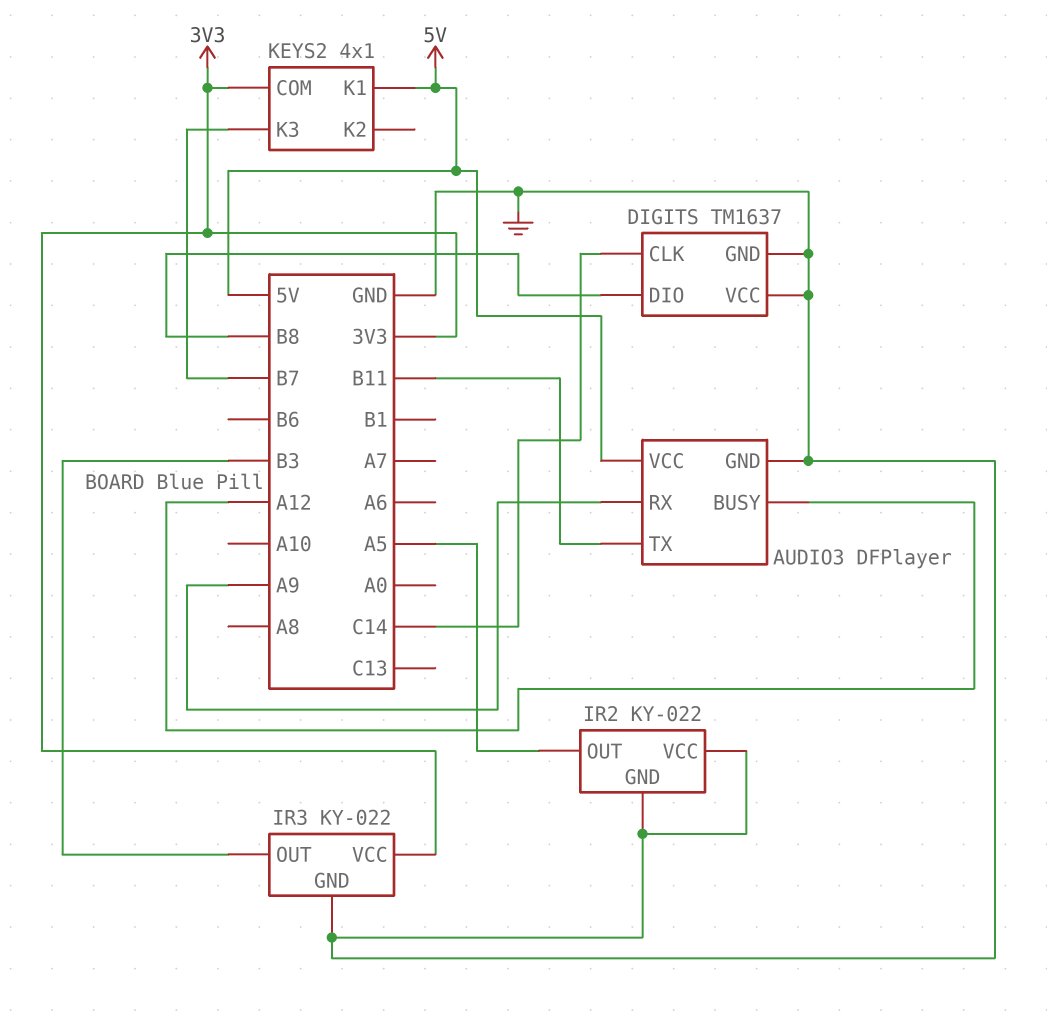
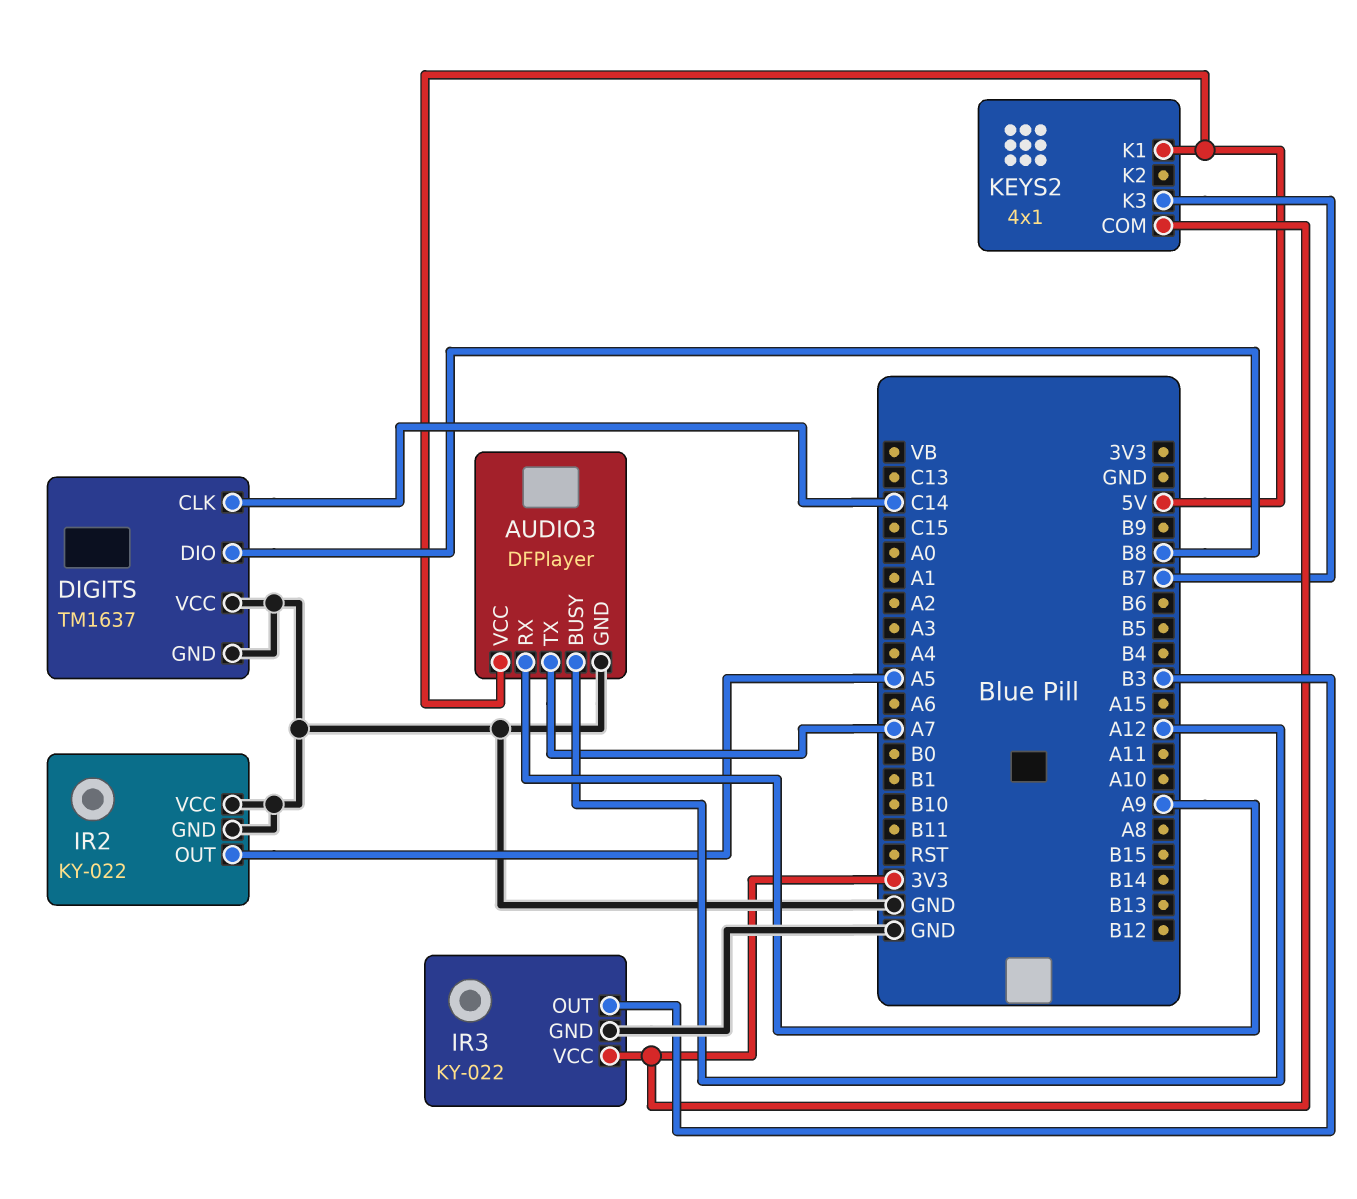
AUDIO3 pin TX: B11 -> A7

